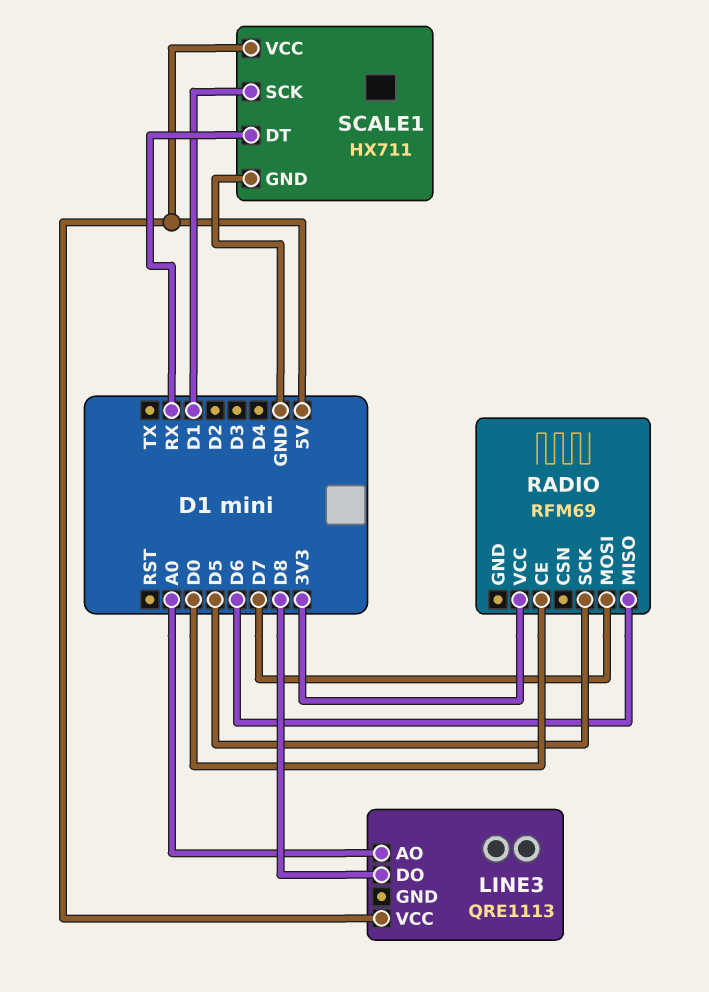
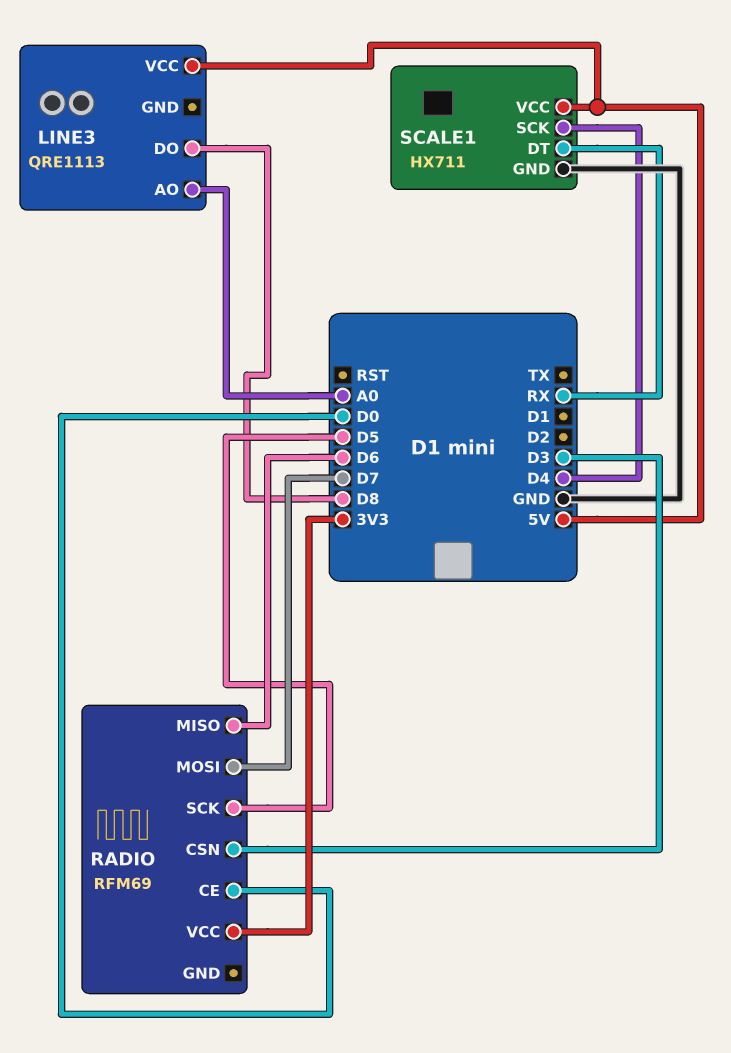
RADIO pin CSN: none -> D3
SCALE1 pin SCK: D1 -> D4

